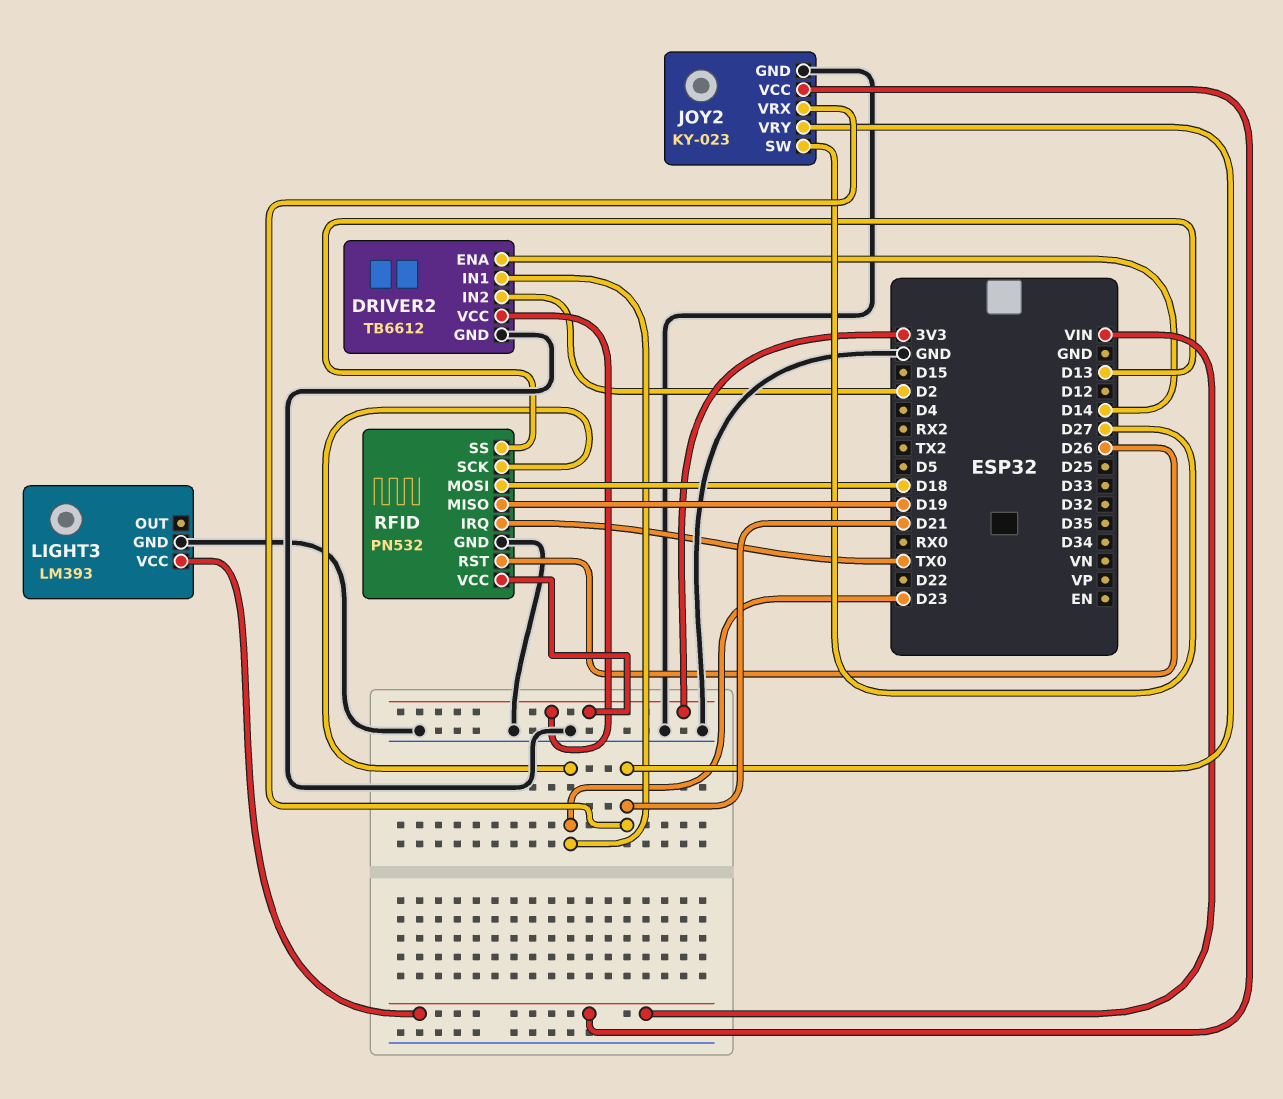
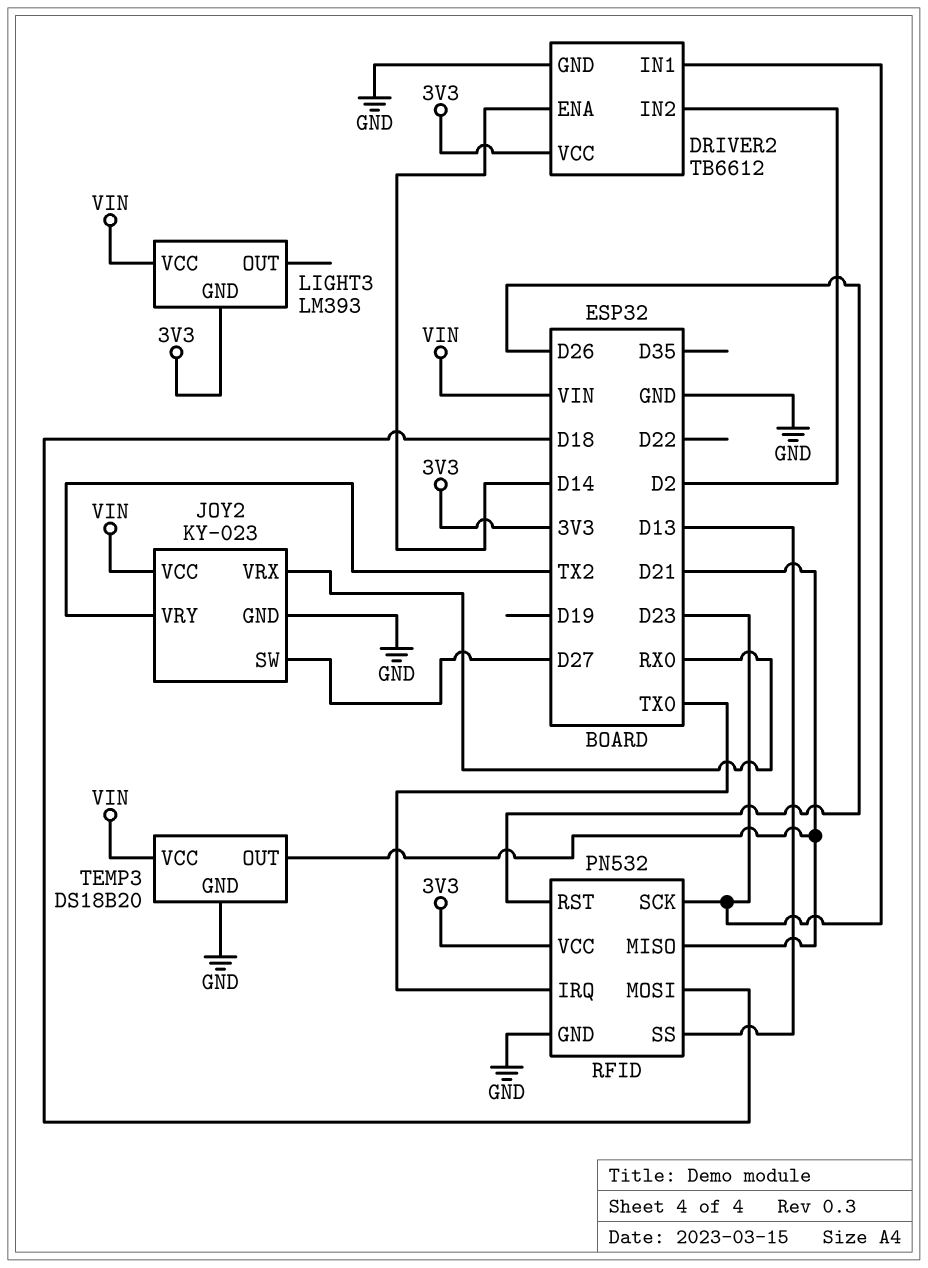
JOY2 pin VRX: D21 -> RX0
JOY2 pin VRY: D21 -> TX2
LIGHT3 pin GND: GND -> 3V3
RFID pin MISO: D19 -> D21
TEMP3: none -> DS18B20
TEMP3 pin GND: none -> GND
TEMP3 pin OUT: none -> D21
TEMP3 pin VCC: none -> VIN

